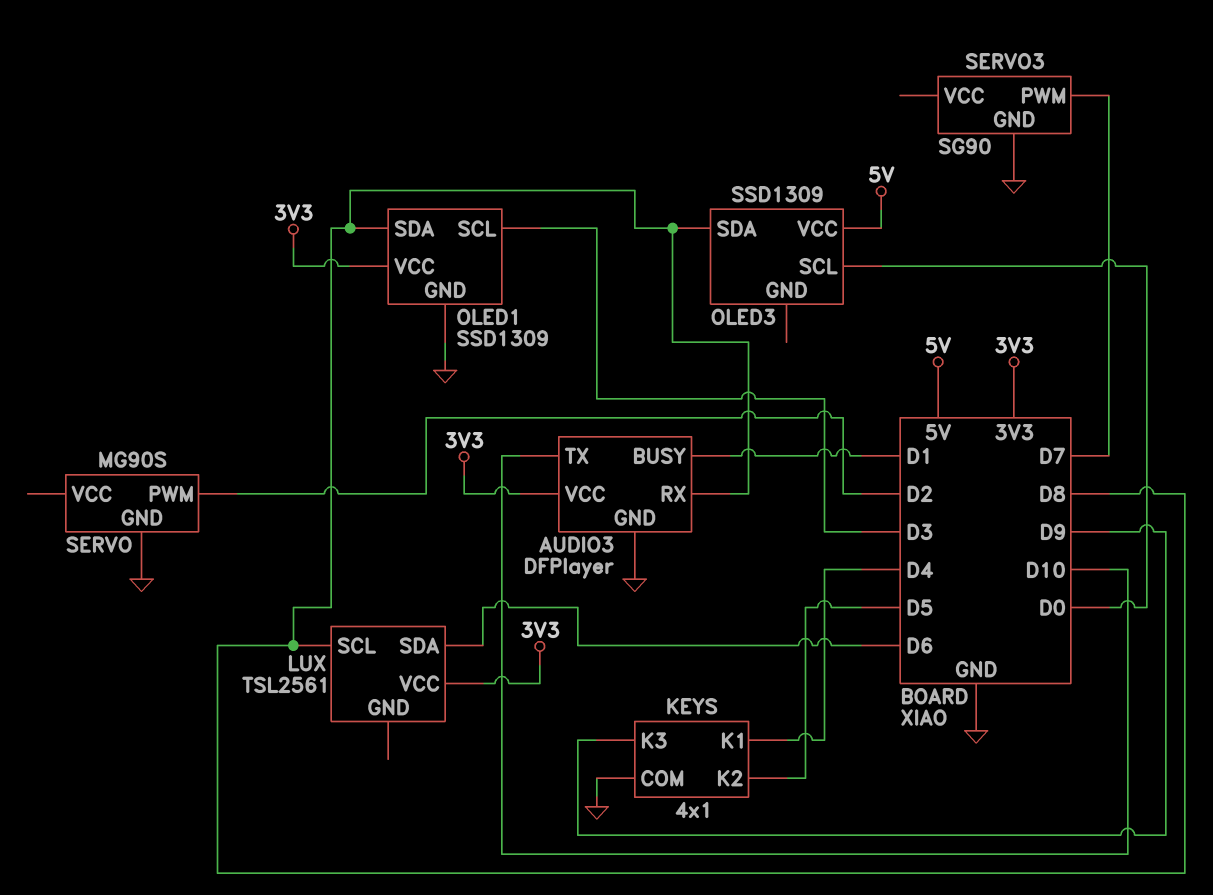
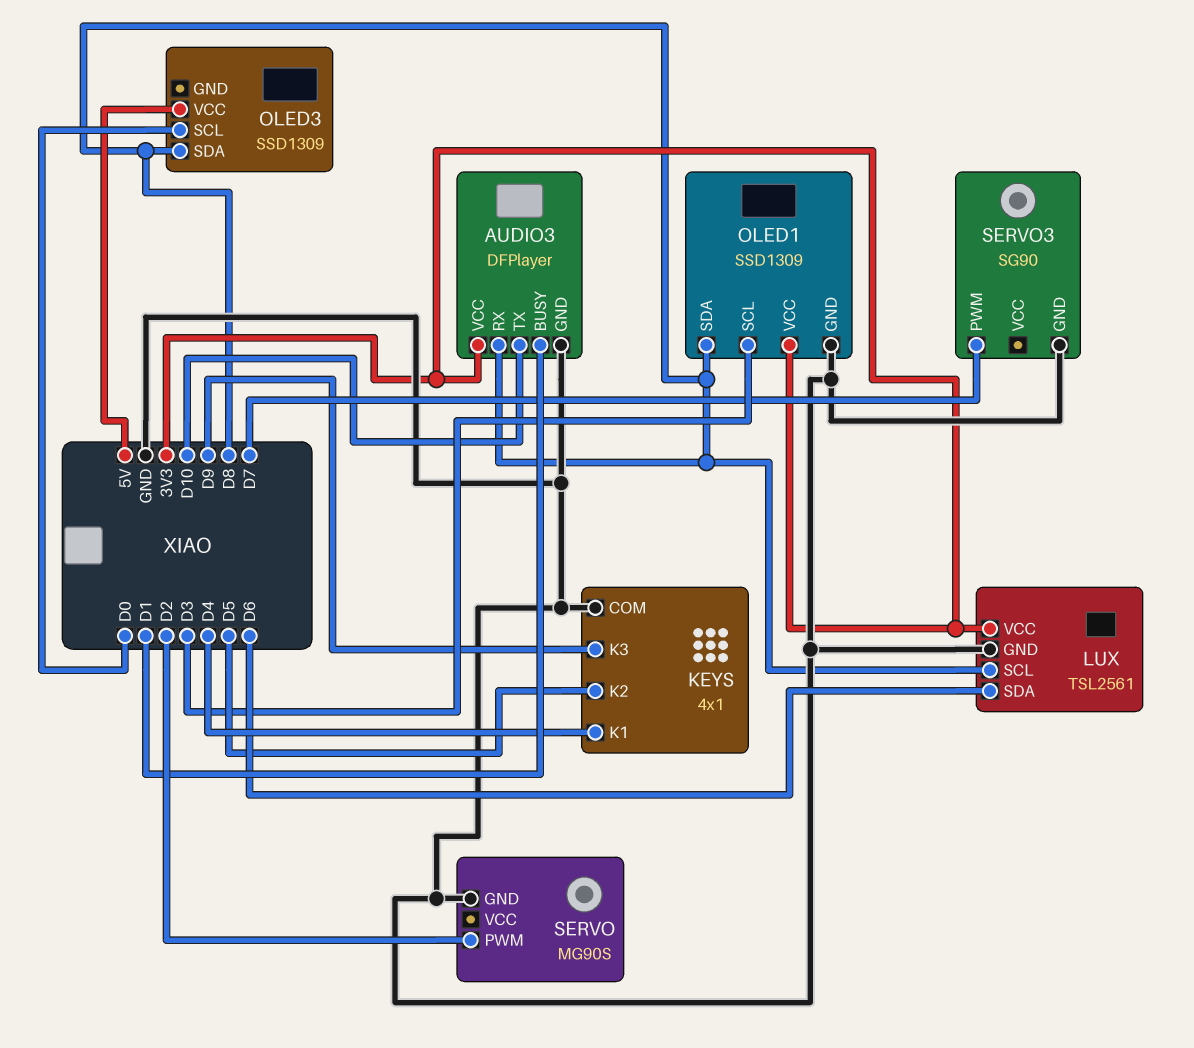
LUX pin GND: none -> GND

